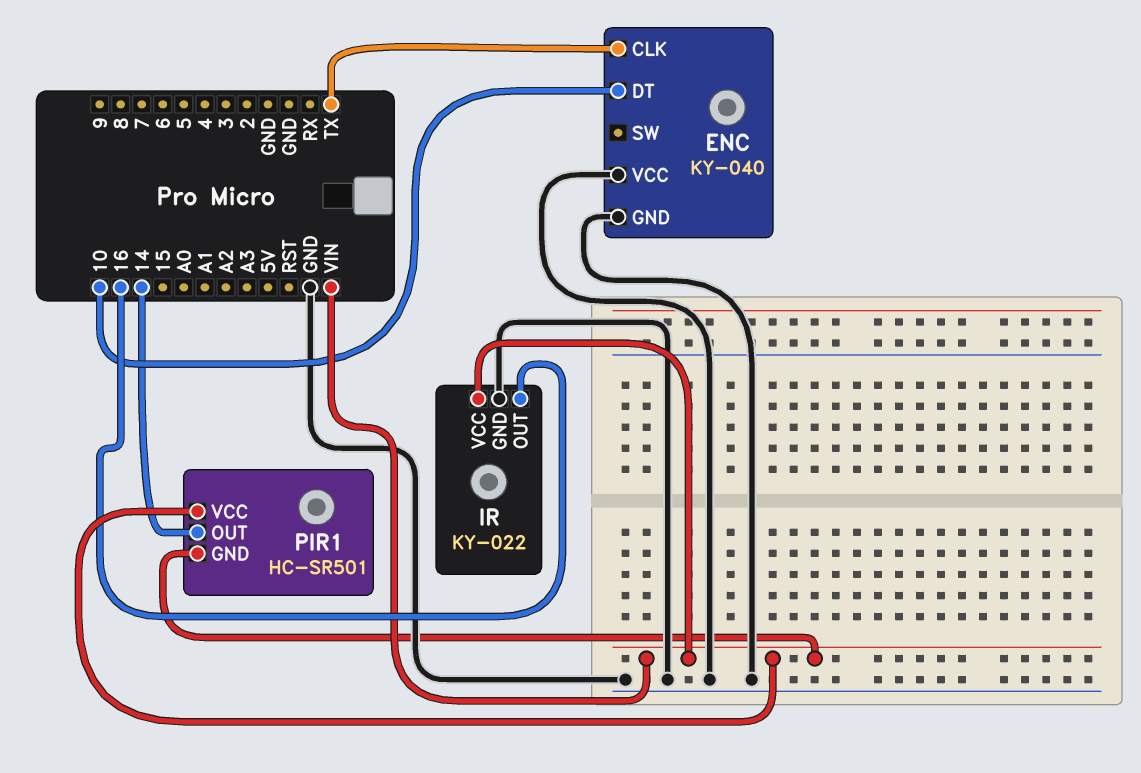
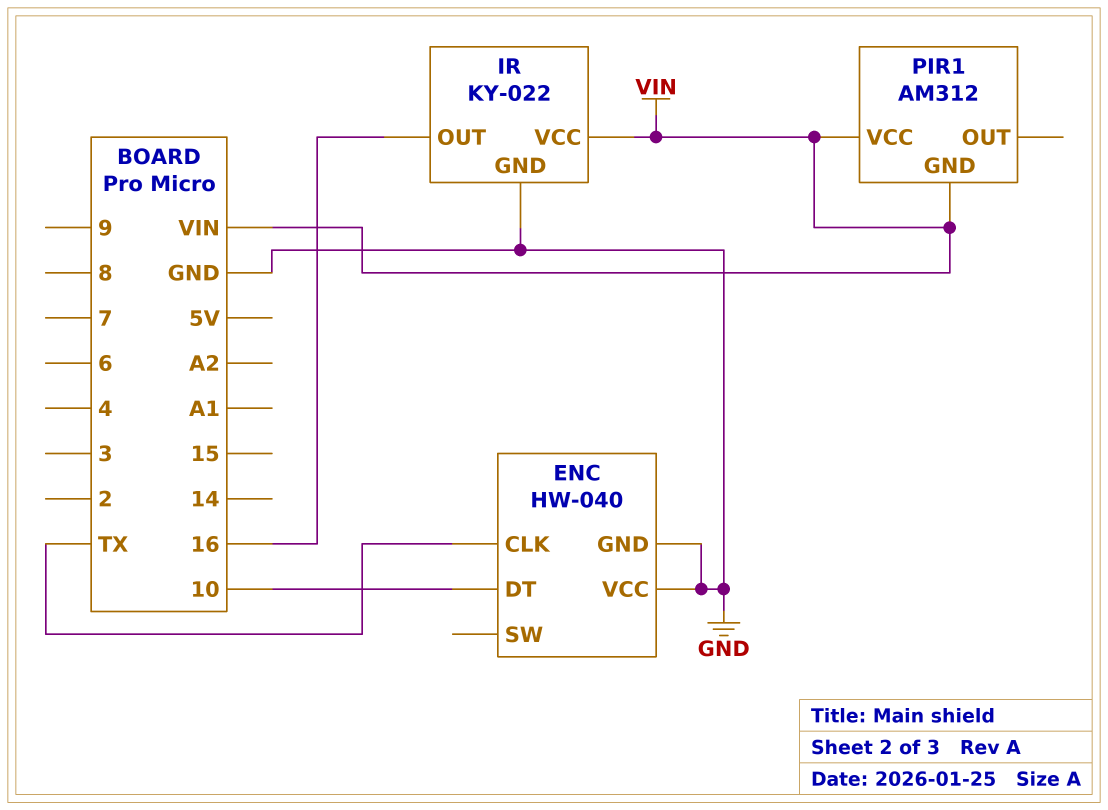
ENC: KY-040 -> HW-040
PIR1: HC-SR501 -> AM312
PIR1 pin OUT: 14 -> none

